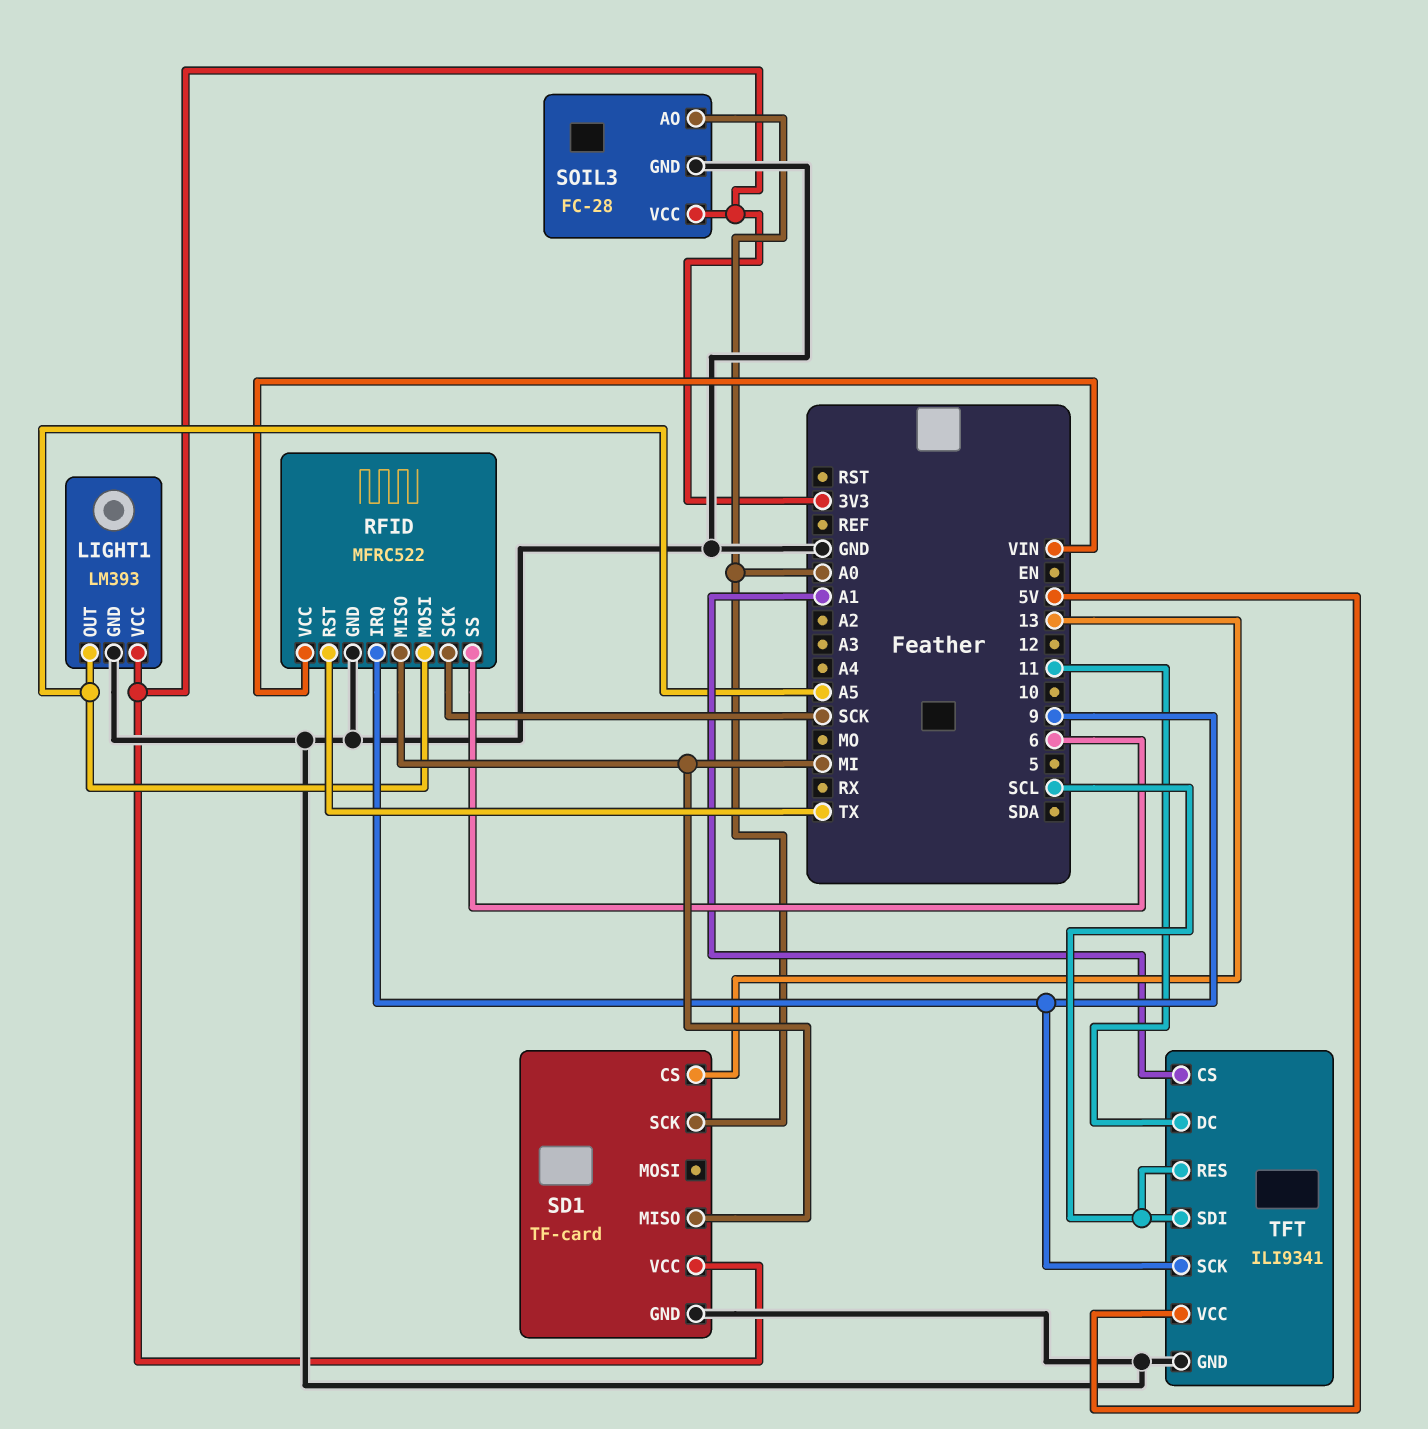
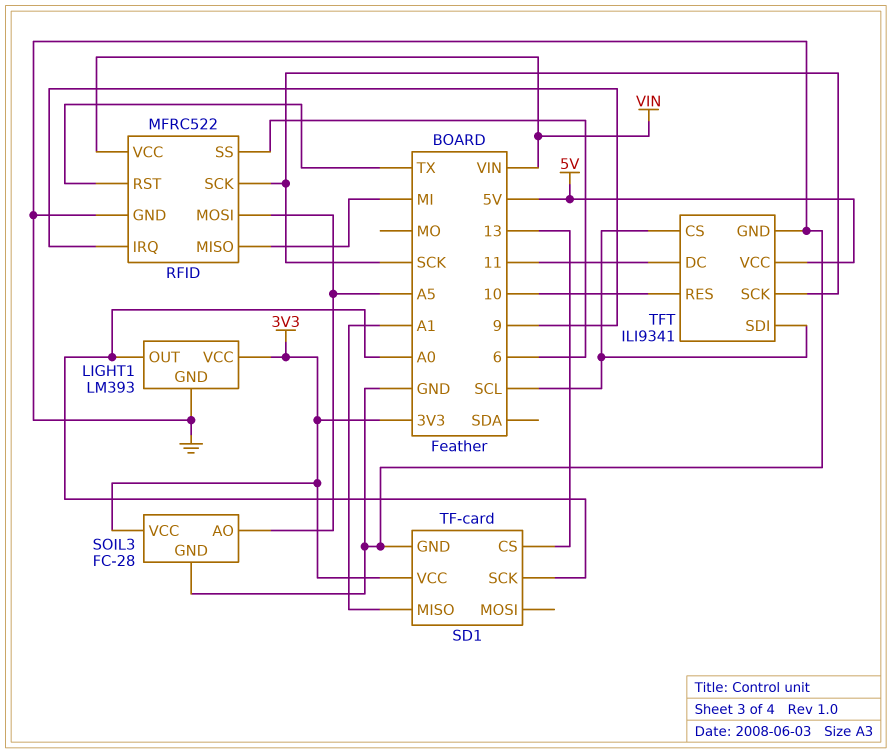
LIGHT1 pin OUT: A5 -> A0
SD1 pin MISO: MI -> A1
SOIL3 pin AO: A0 -> A5
TFT pin CS: A1 -> SCL
TFT pin RES: SCL -> 10
TFT pin SCK: 9 -> SCK

